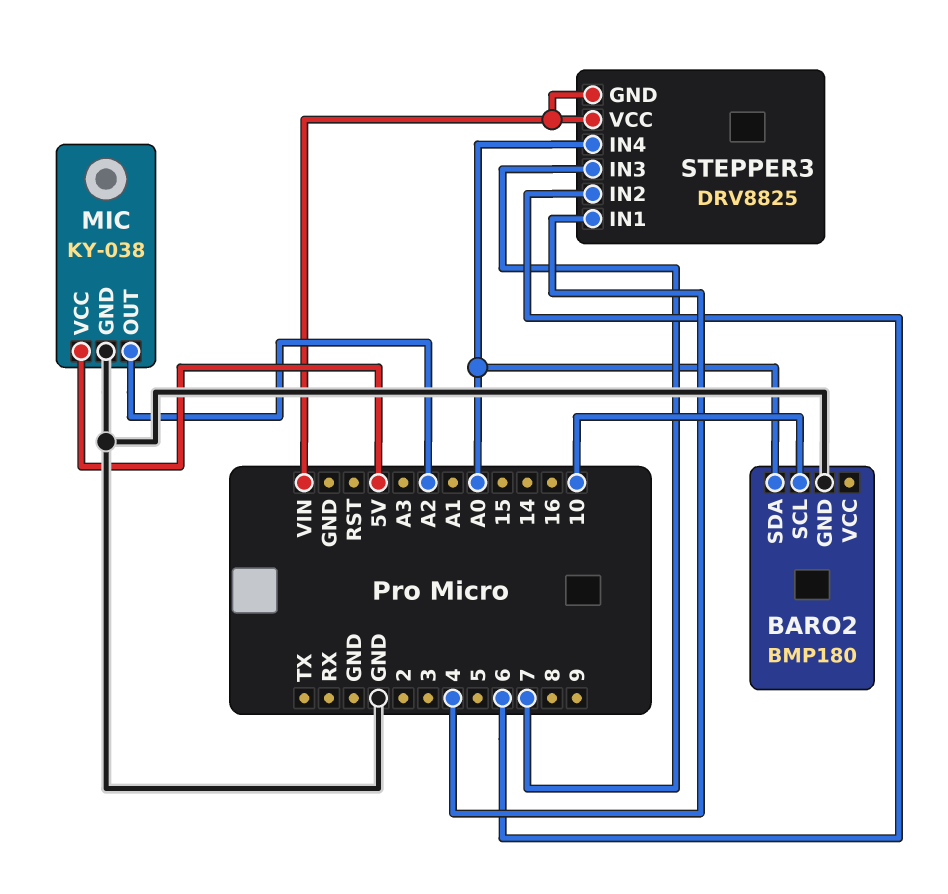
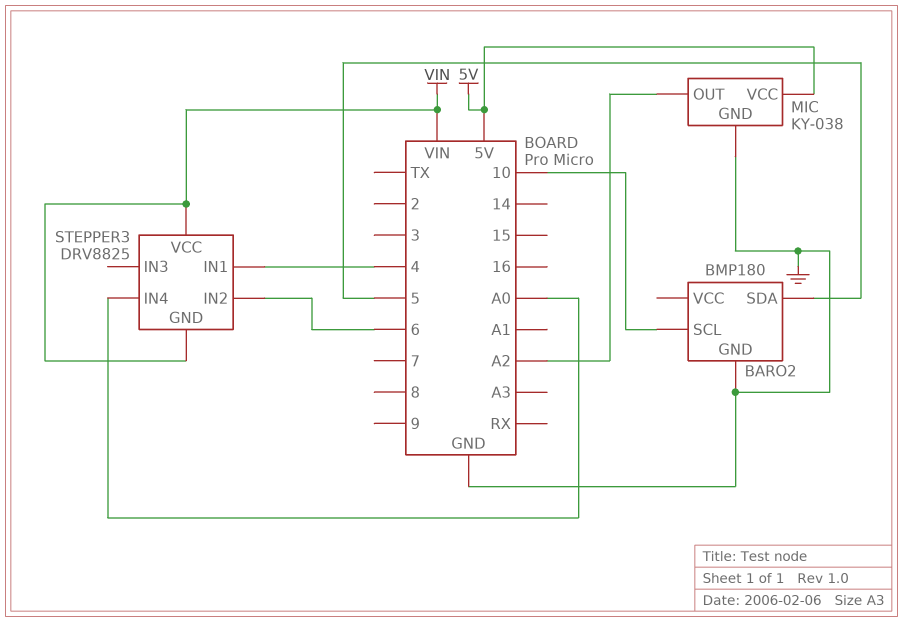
BARO2 pin SDA: A0 -> 5
STEPPER3 pin IN3: 7 -> none

